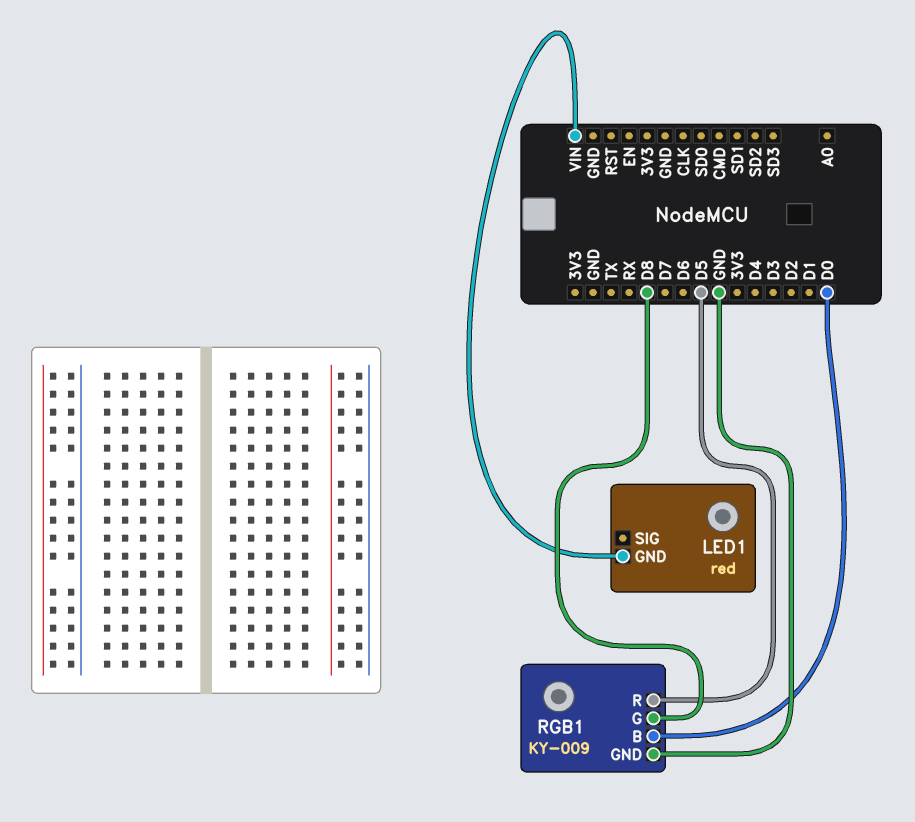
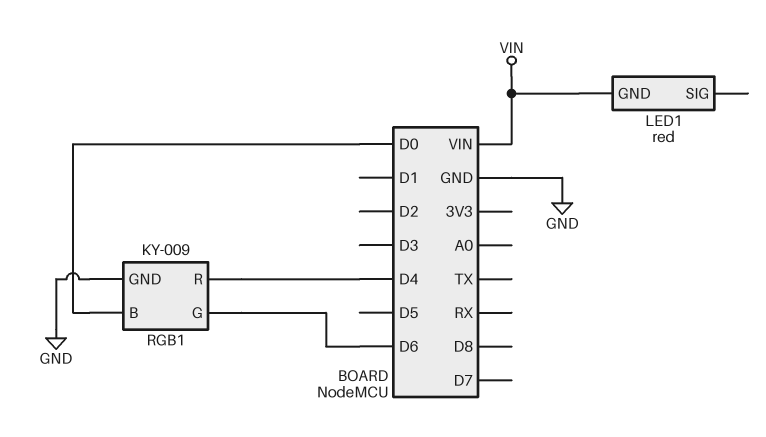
RGB1 pin G: D8 -> D6
RGB1 pin R: D5 -> D4

